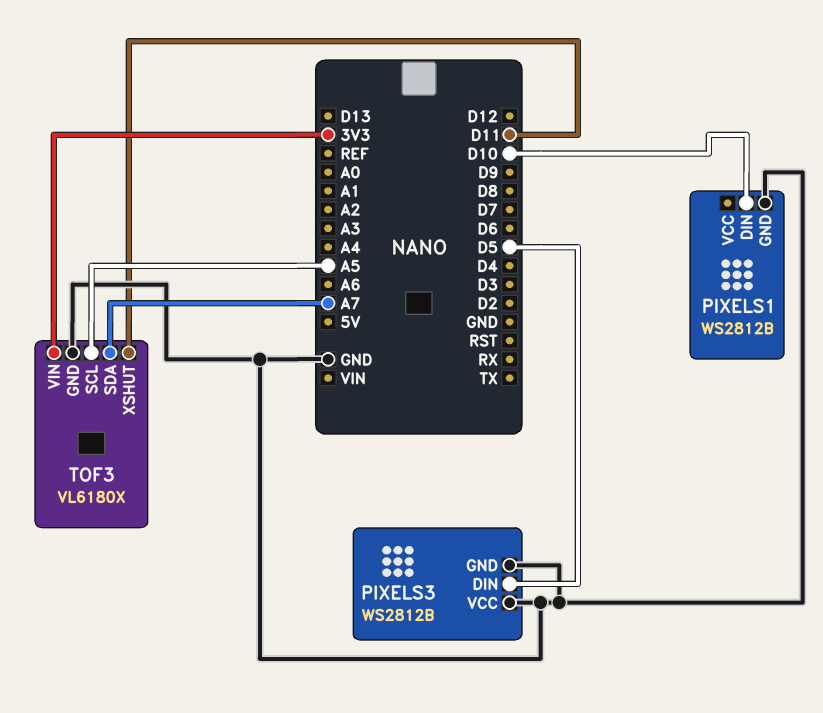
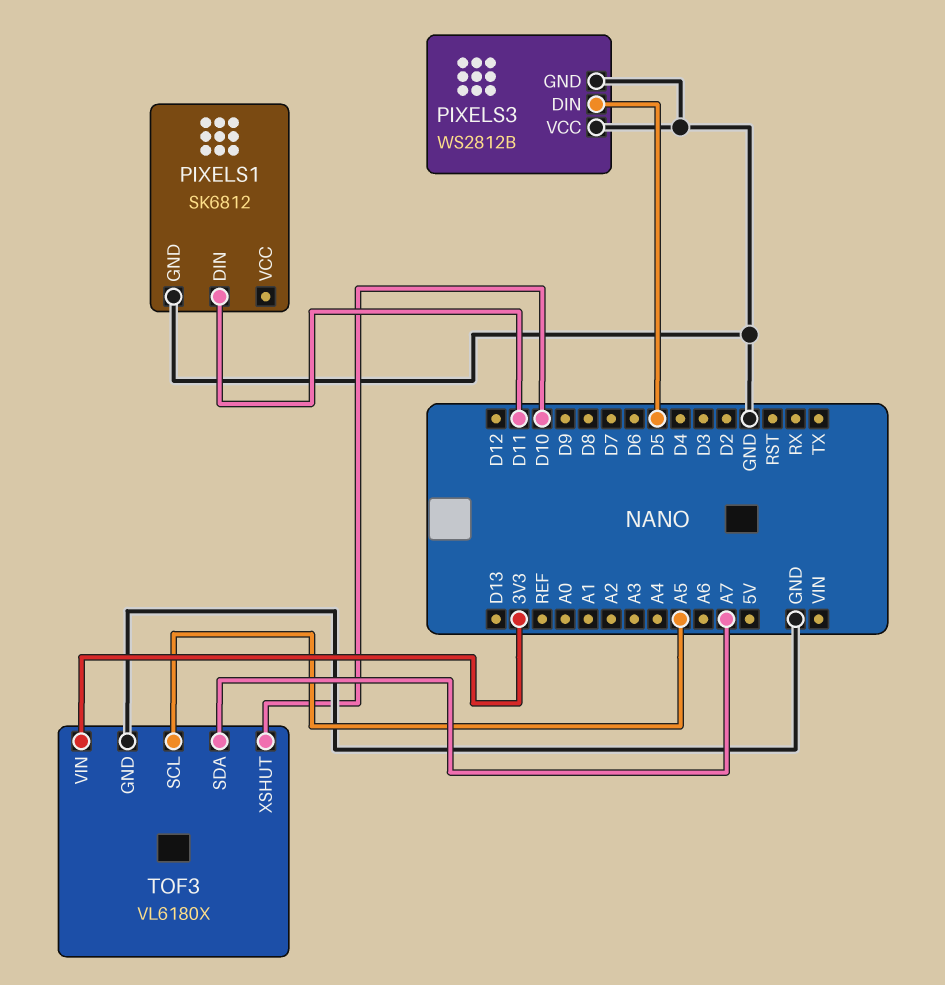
PIXELS1: WS2812B -> SK6812
PIXELS1 pin DIN: D10 -> D11
TOF3 pin XSHUT: D11 -> D10

